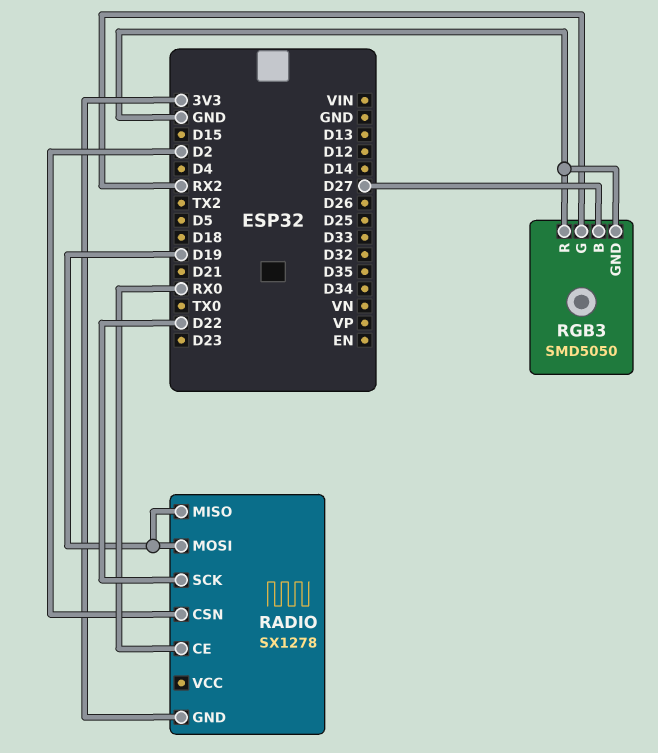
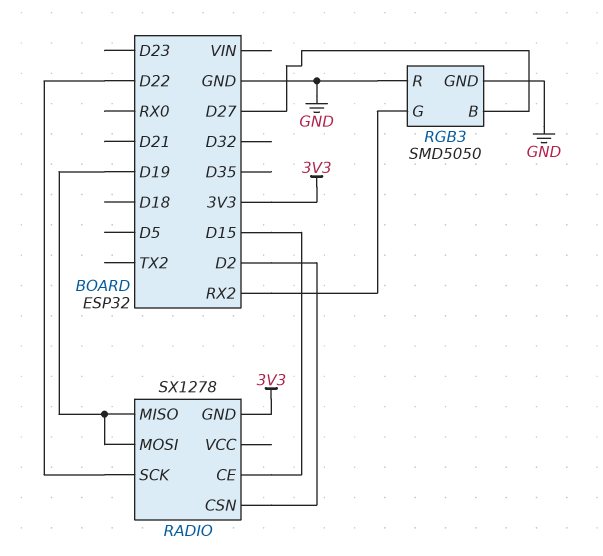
RADIO pin CE: RX0 -> D15

